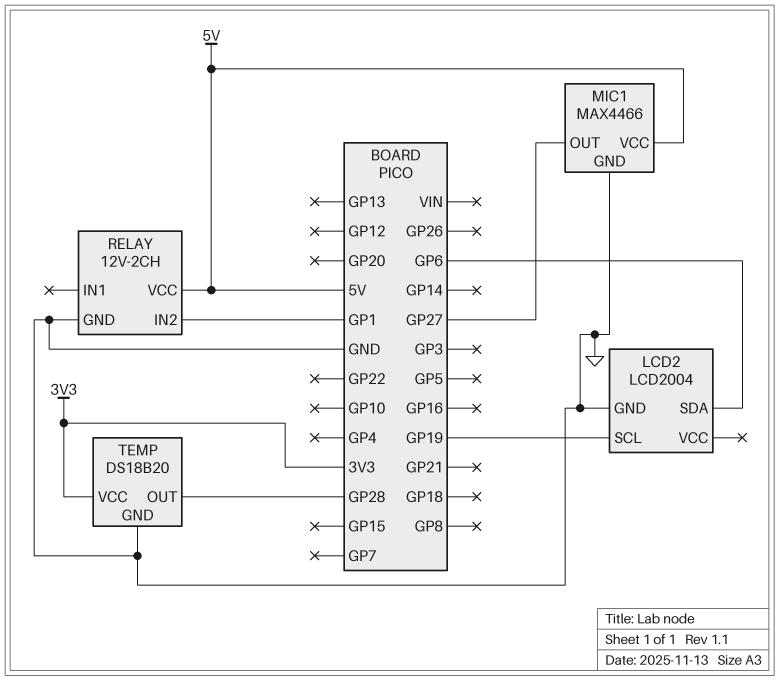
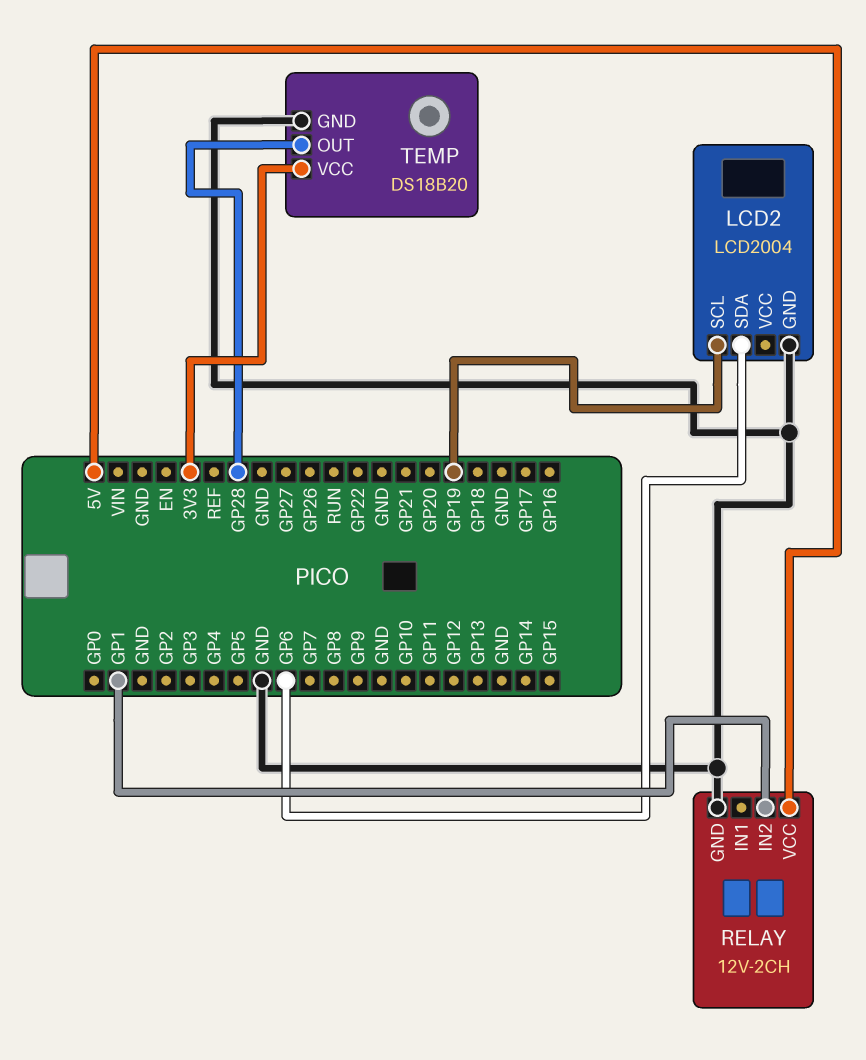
MIC1: MAX4466 -> none
MIC1 pin GND: GND -> none
MIC1 pin OUT: GP27 -> none
MIC1 pin VCC: 5V -> none

